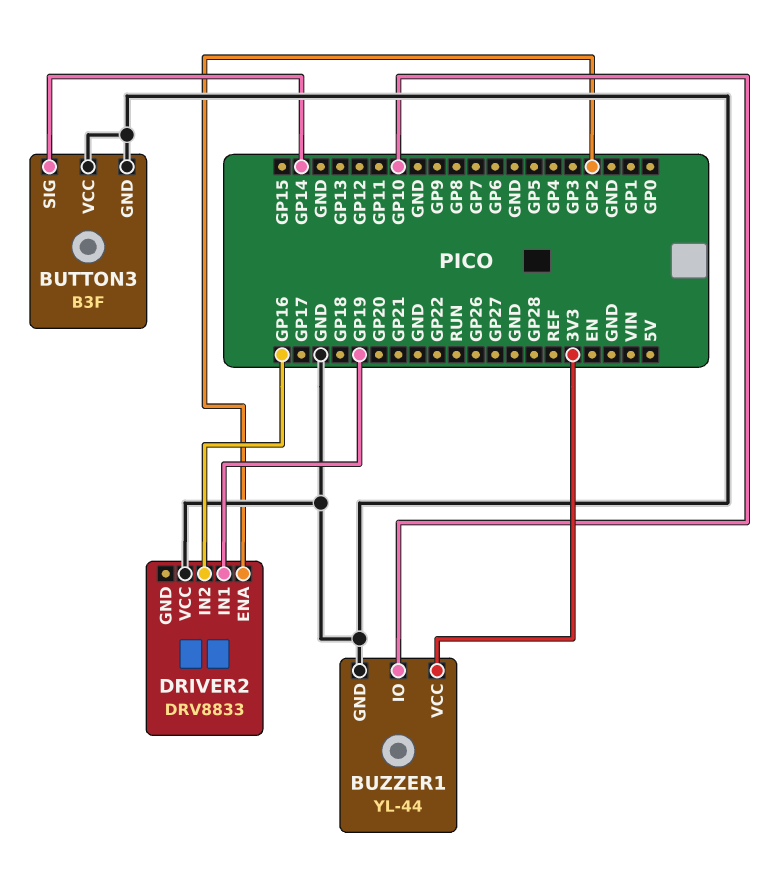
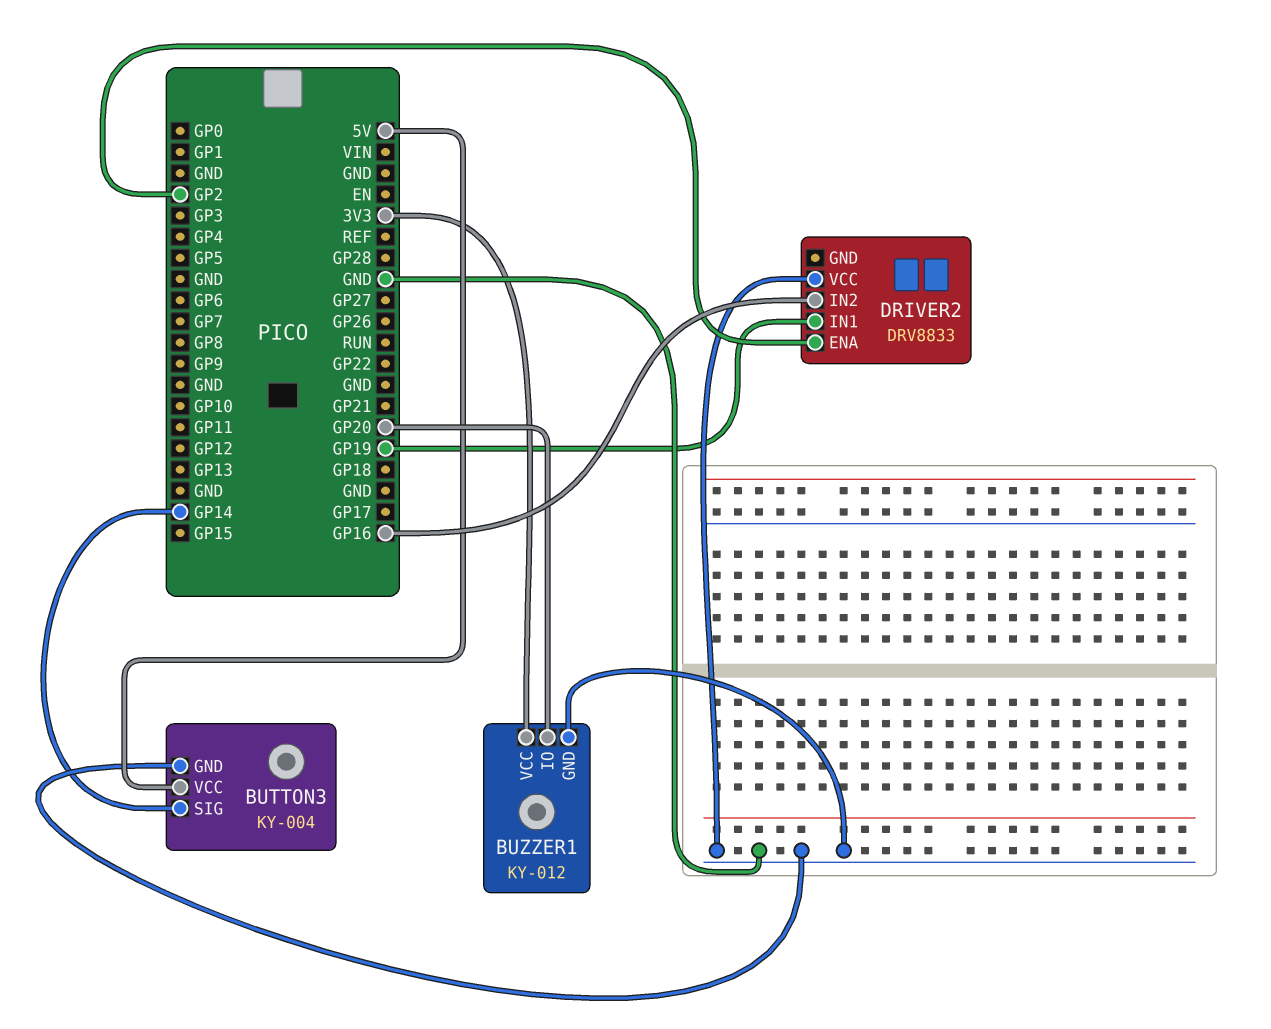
BUTTON3: B3F -> KY-004
BUTTON3 pin VCC: GND -> 5V
BUZZER1: YL-44 -> KY-012
BUZZER1 pin IO: GP10 -> GP20

